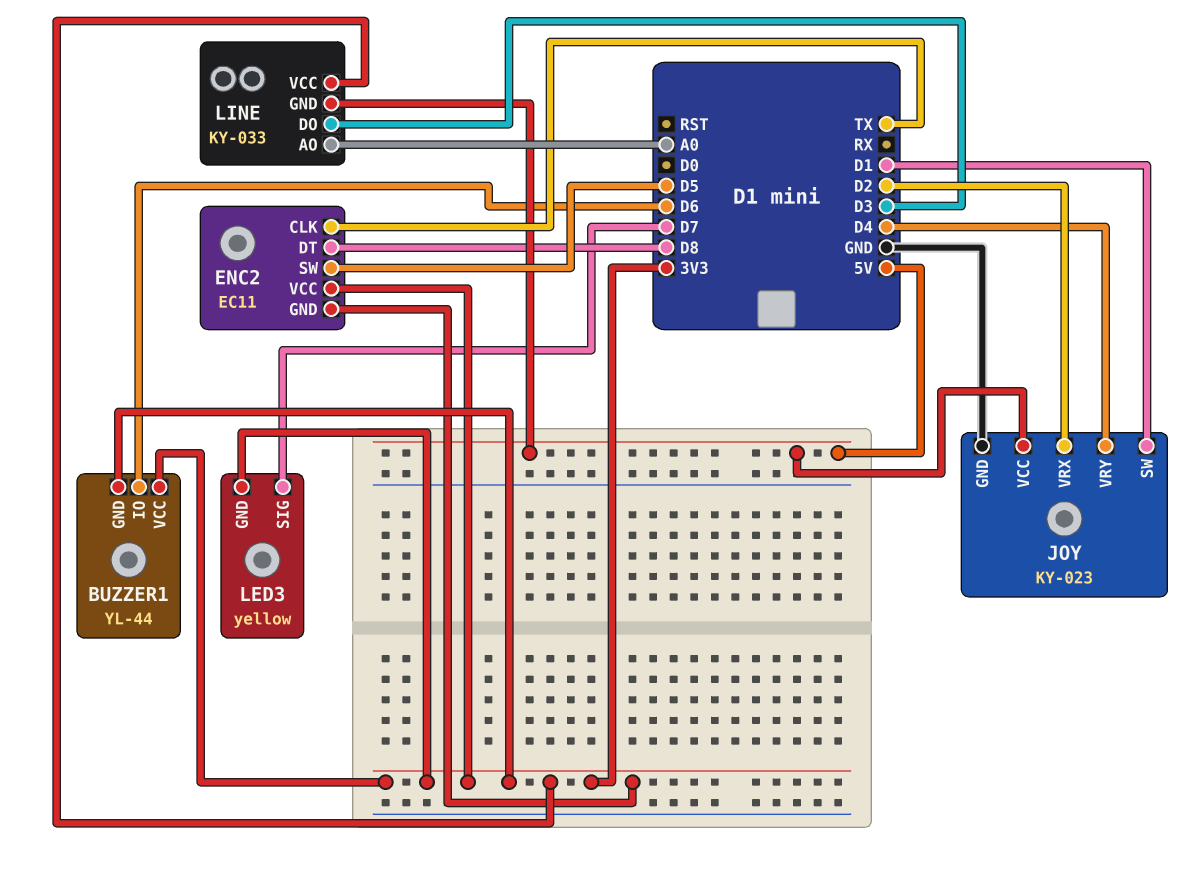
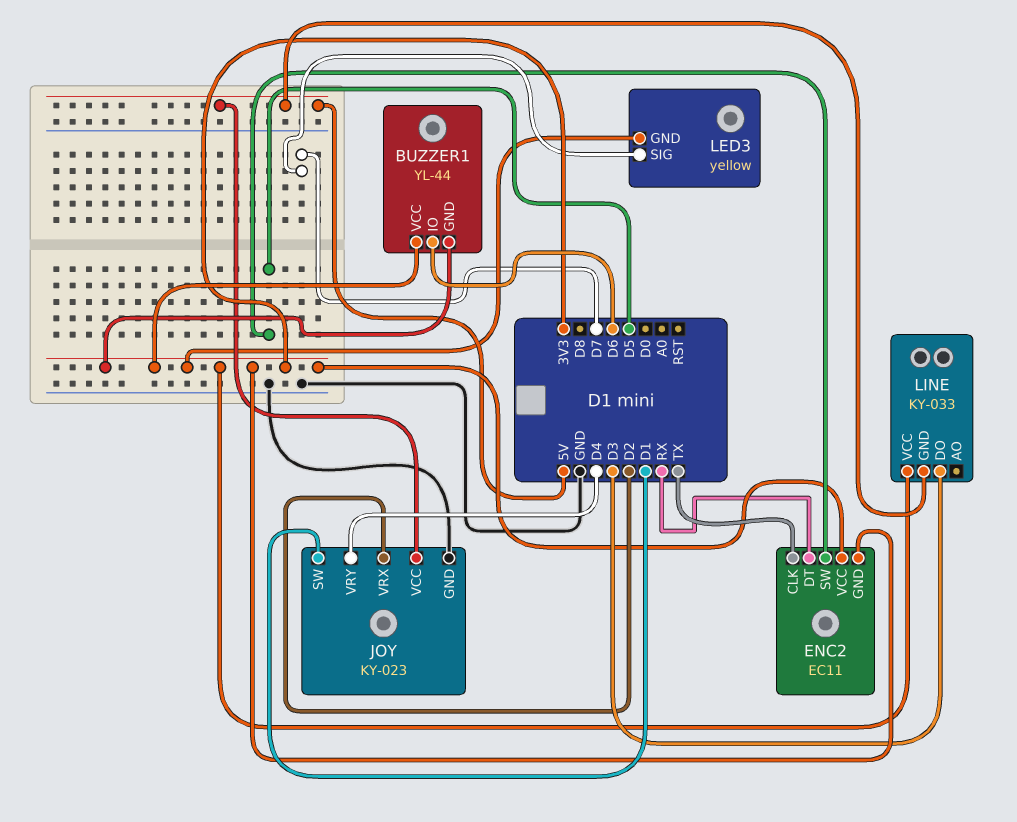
ENC2 pin DT: D8 -> RX
LINE pin AO: A0 -> none

